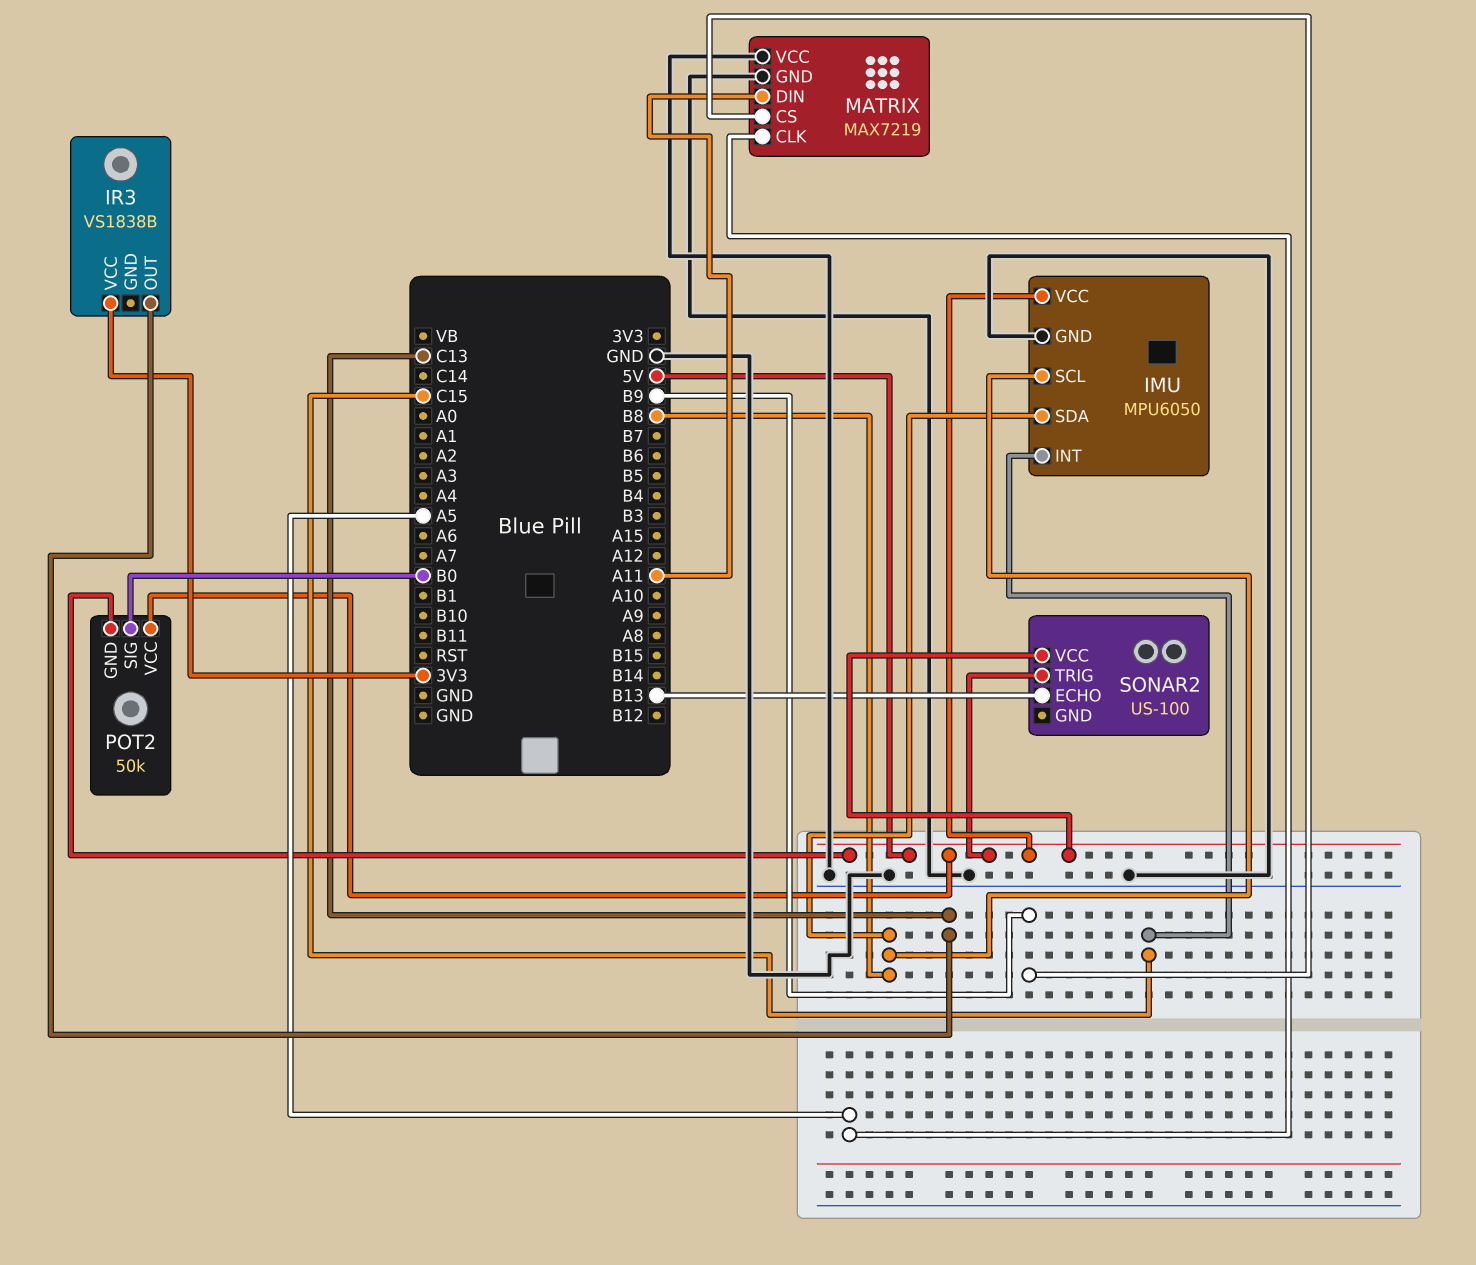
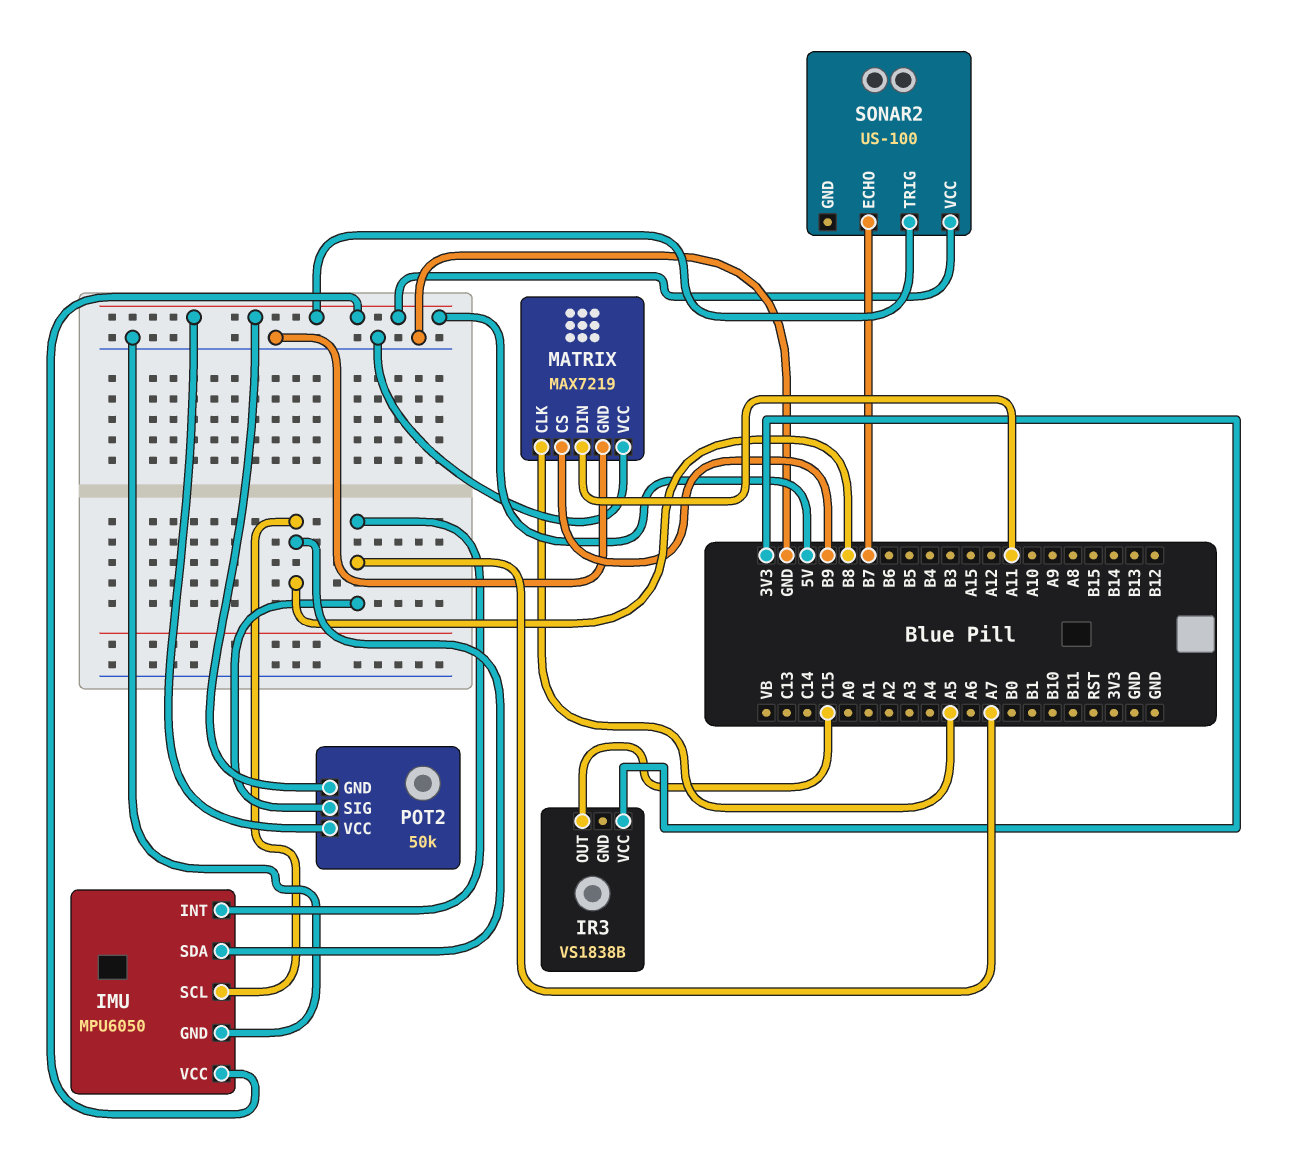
IMU pin INT: C15 -> A7
IR3 pin OUT: C13 -> C15
POT2 pin SIG: B0 -> A7
SONAR2 pin ECHO: B13 -> B7

